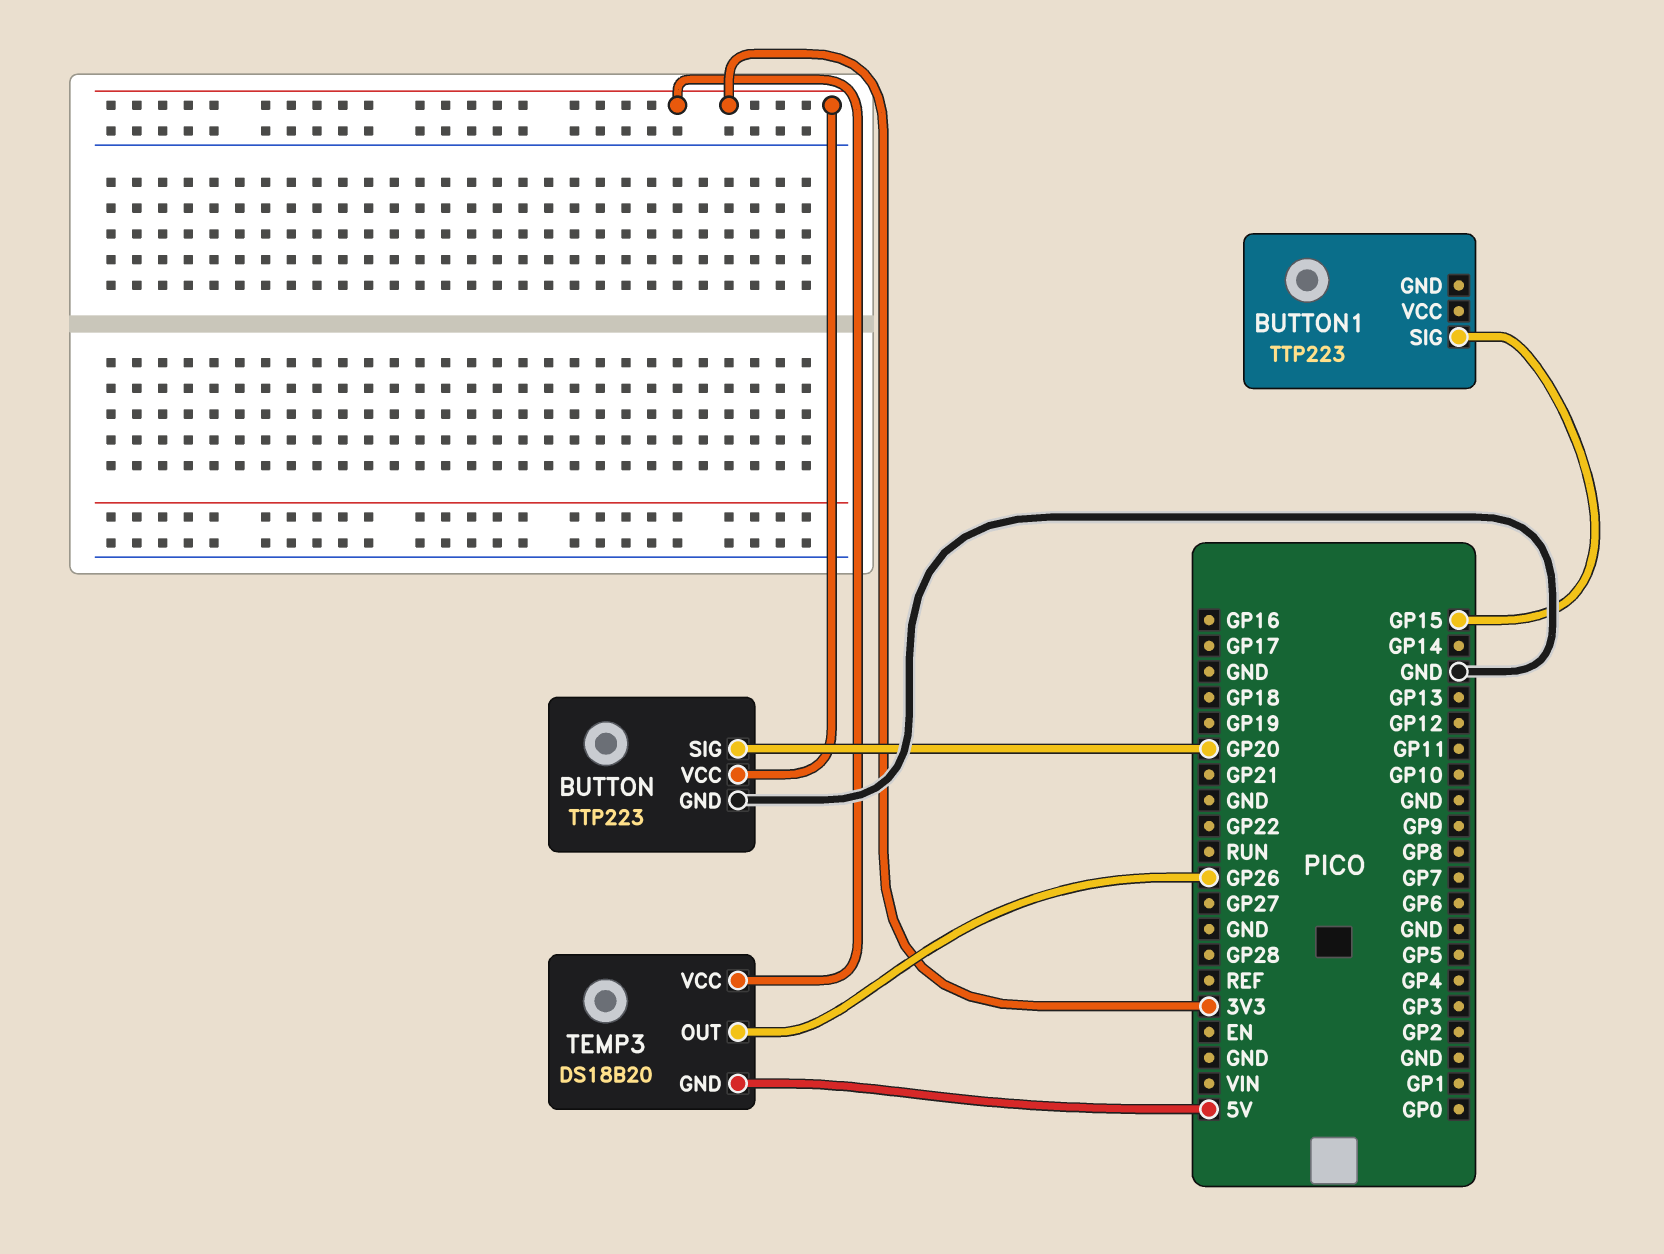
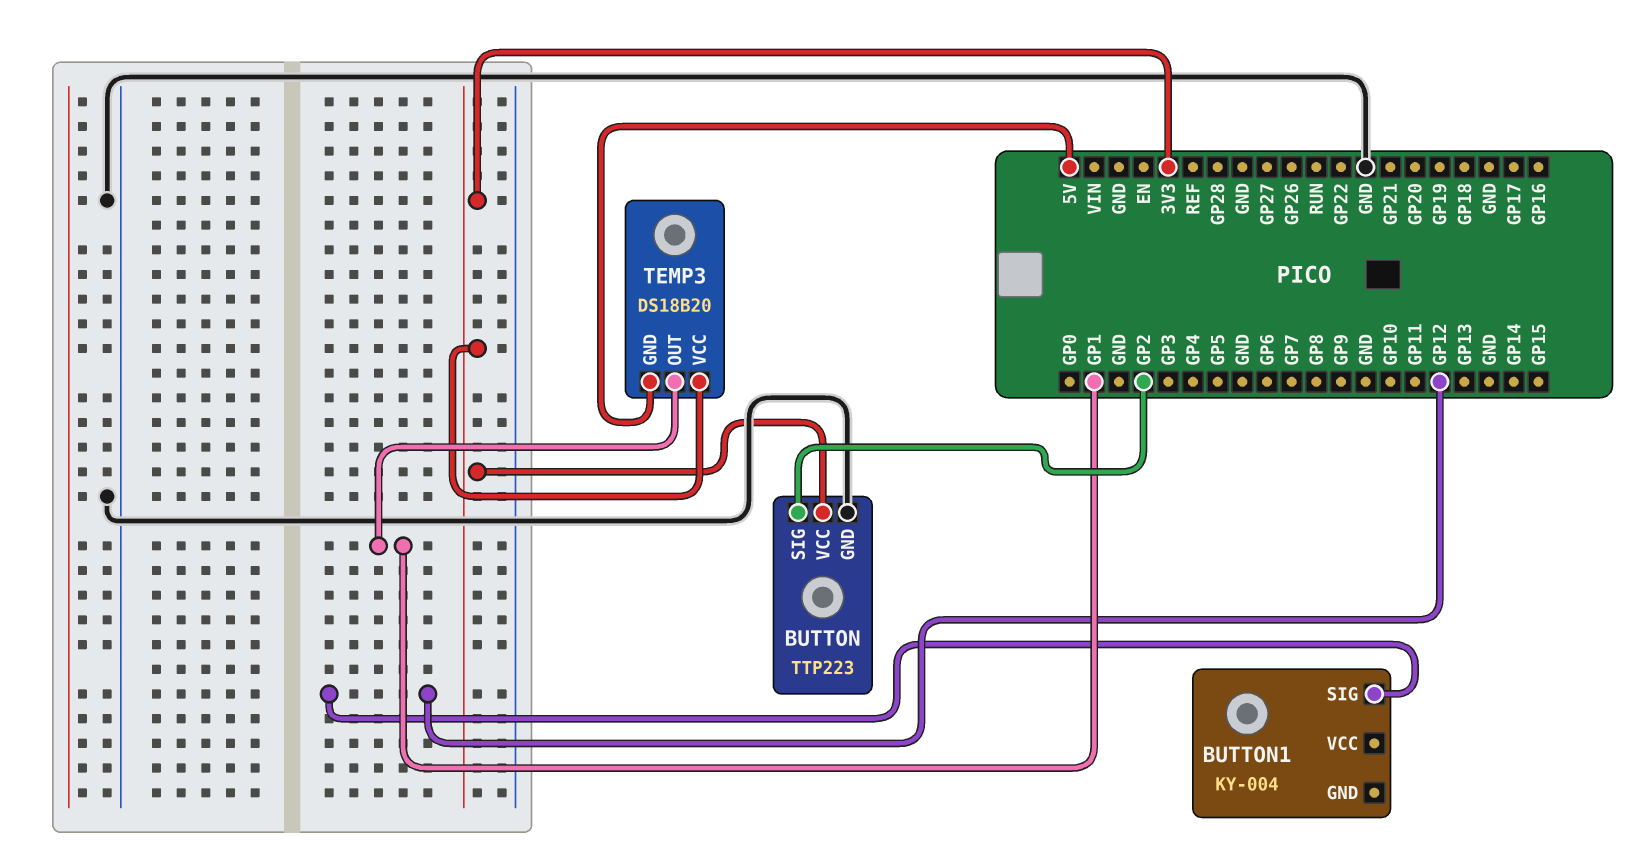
BUTTON pin SIG: GP20 -> GP2
BUTTON1: TTP223 -> KY-004
BUTTON1 pin SIG: GP15 -> GP12
TEMP3 pin OUT: GP26 -> GP1

